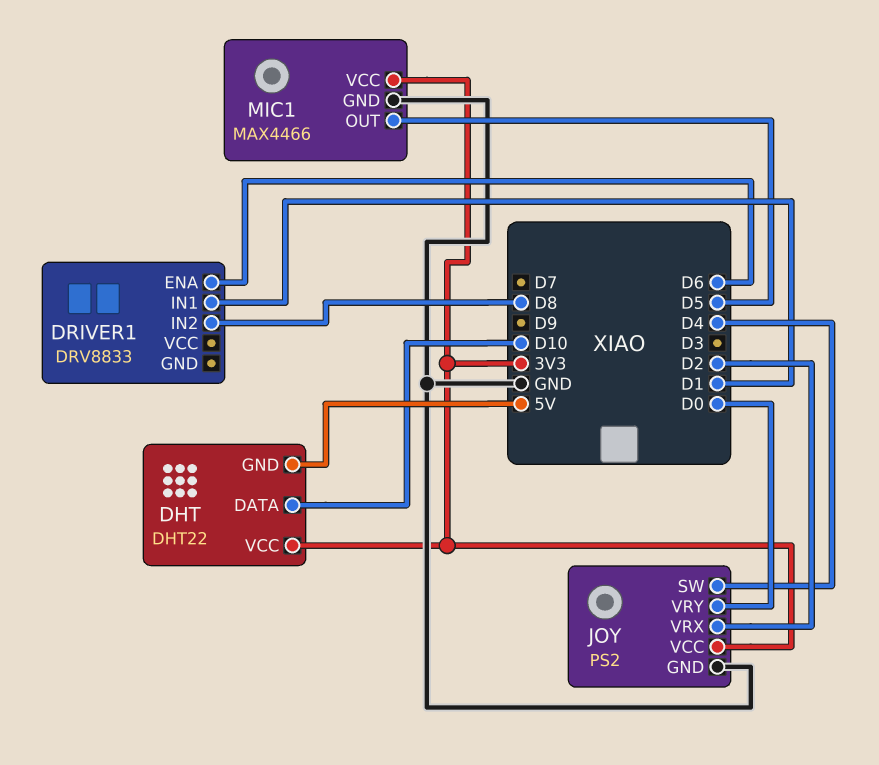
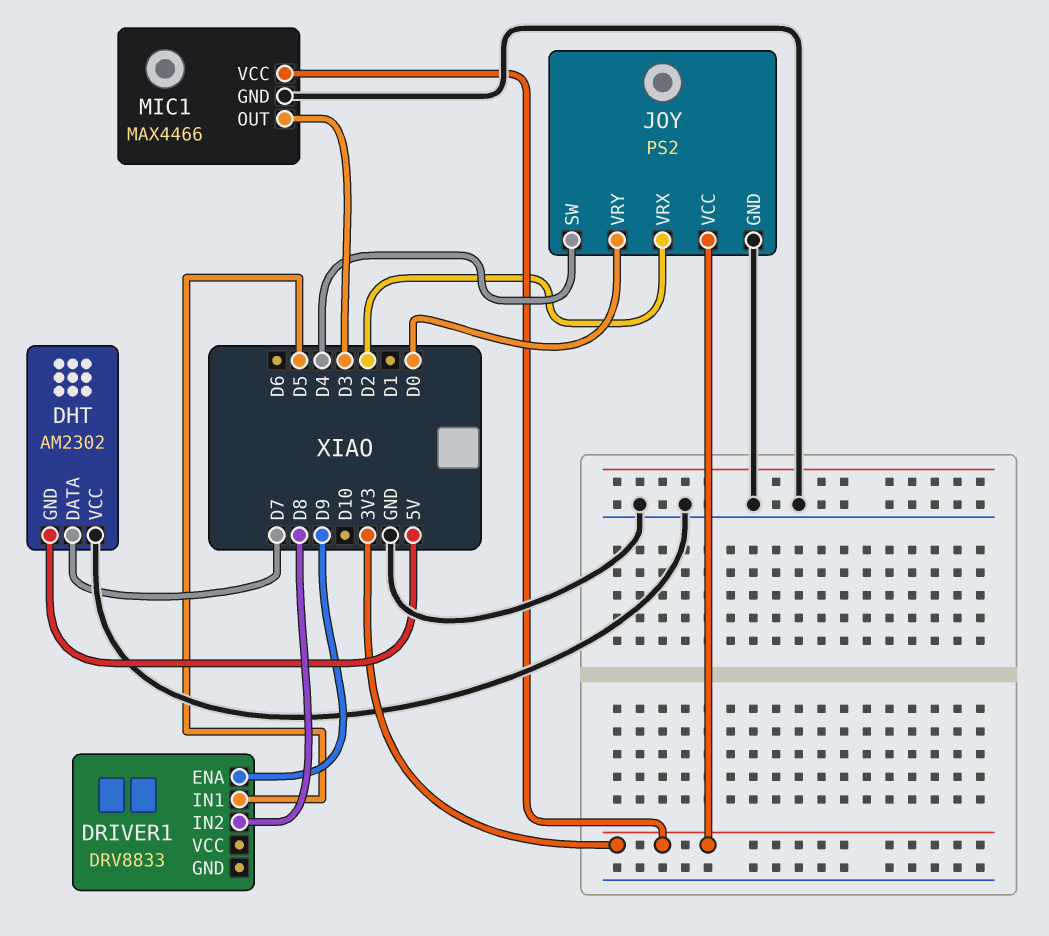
DHT: DHT22 -> AM2302
DHT pin DATA: D10 -> D7
DHT pin VCC: 3V3 -> GND
DRIVER1 pin ENA: D6 -> D9
DRIVER1 pin IN1: D1 -> D5
MIC1 pin OUT: D5 -> D3

